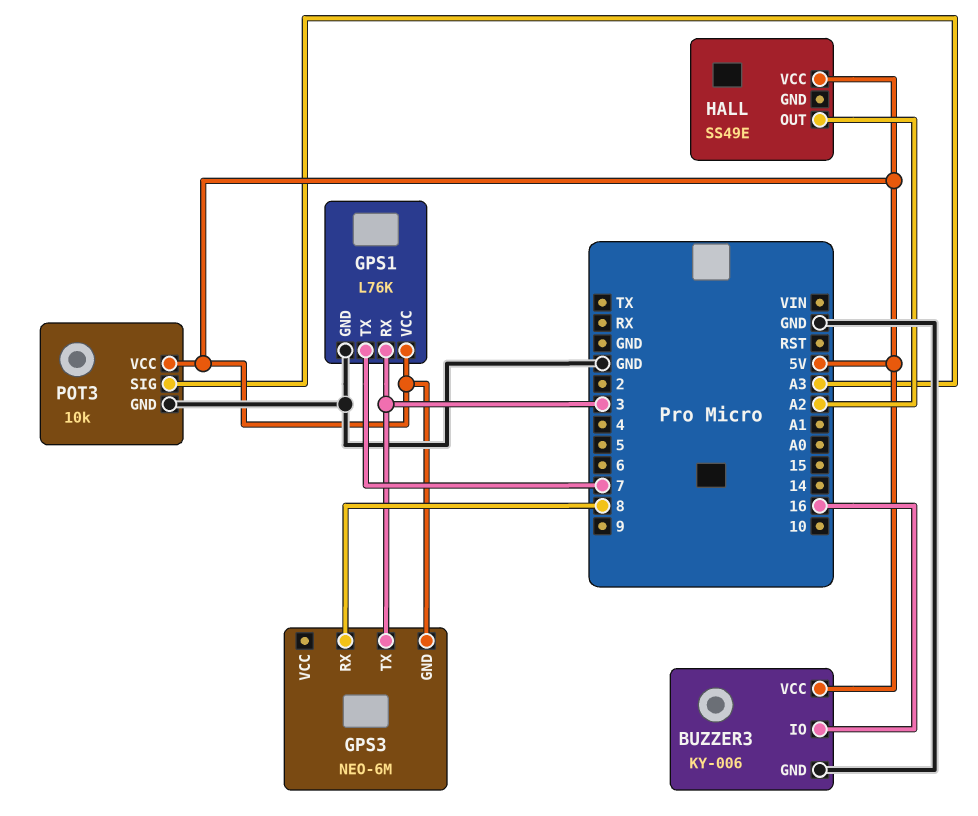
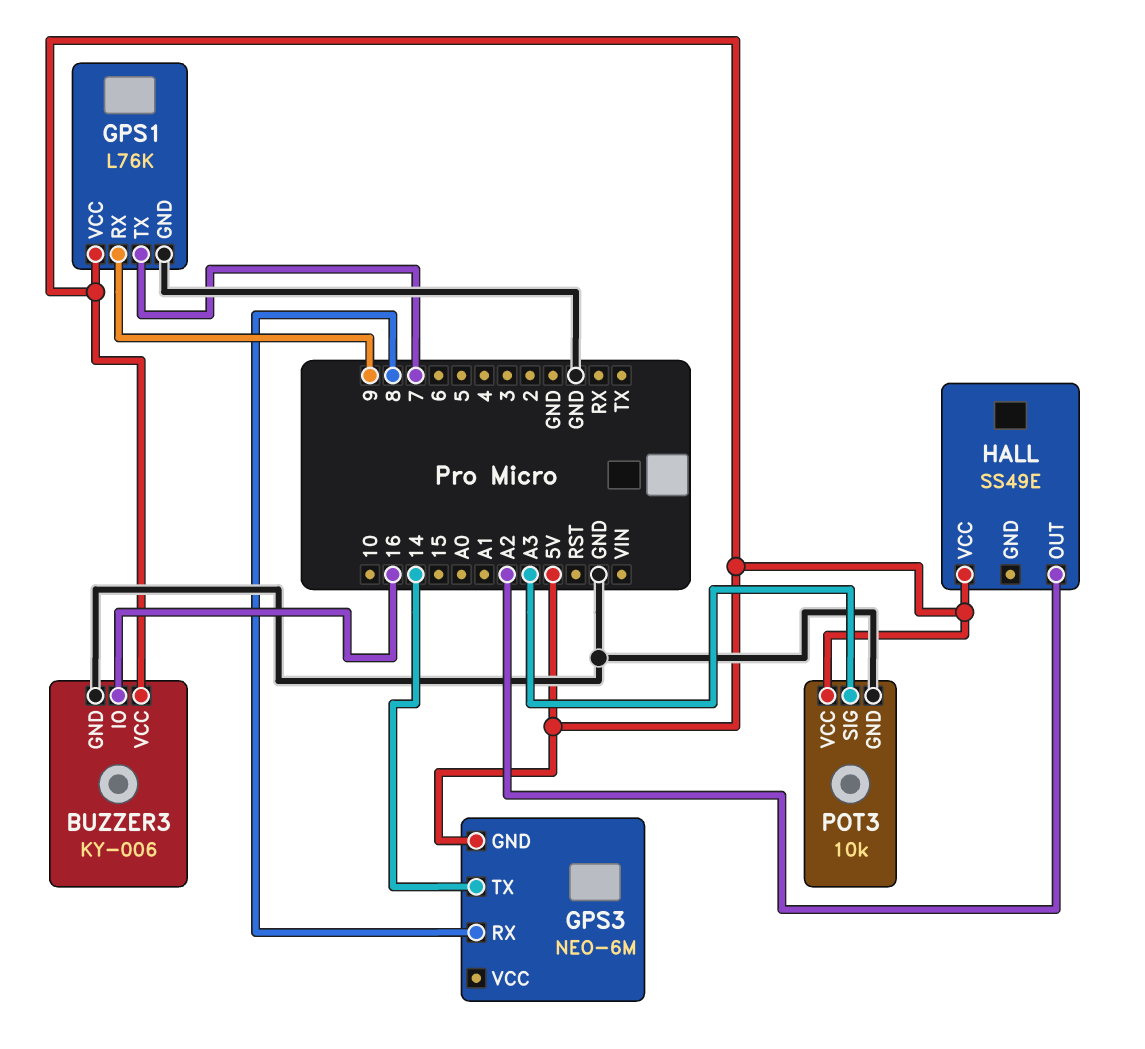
GPS1 pin RX: 3 -> 9
GPS3 pin TX: 3 -> 14

